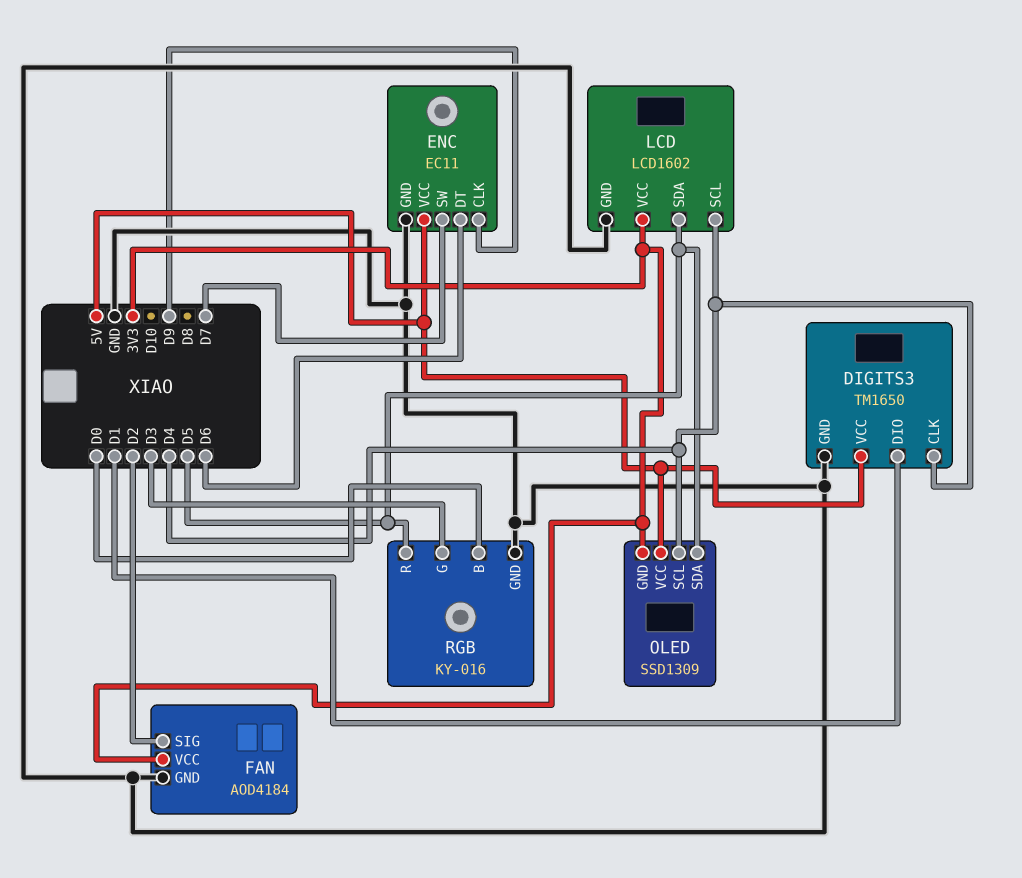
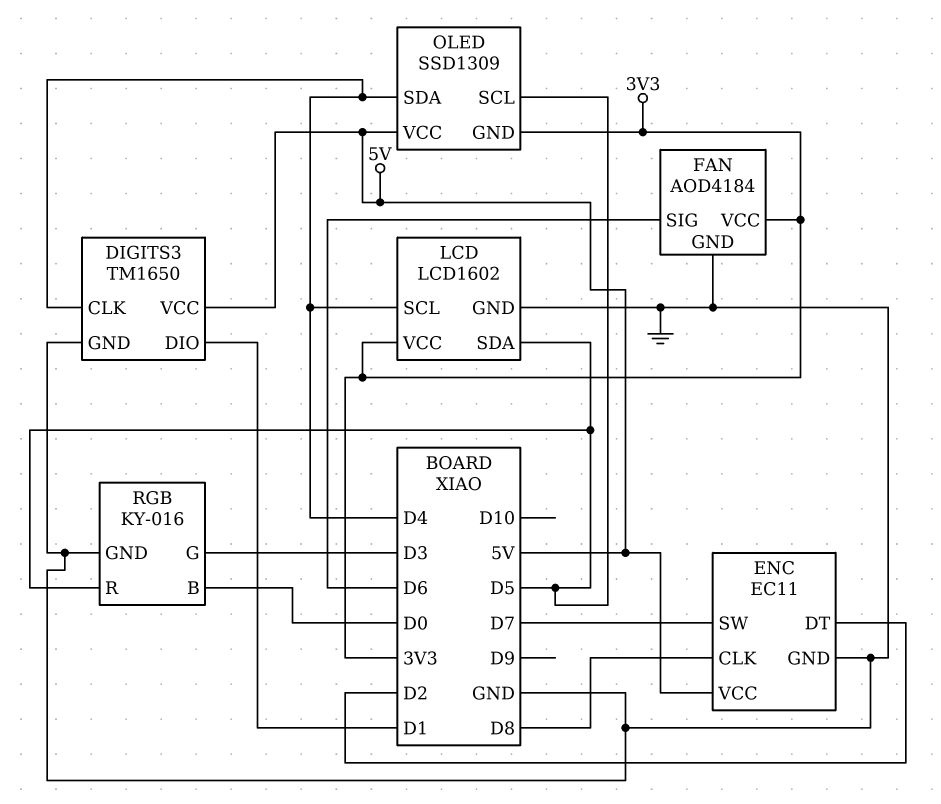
ENC pin CLK: D9 -> D8
ENC pin DT: D6 -> D2
FAN pin SIG: D2 -> D6
OLED pin SCL: D4 -> D5
OLED pin SDA: D5 -> D4

